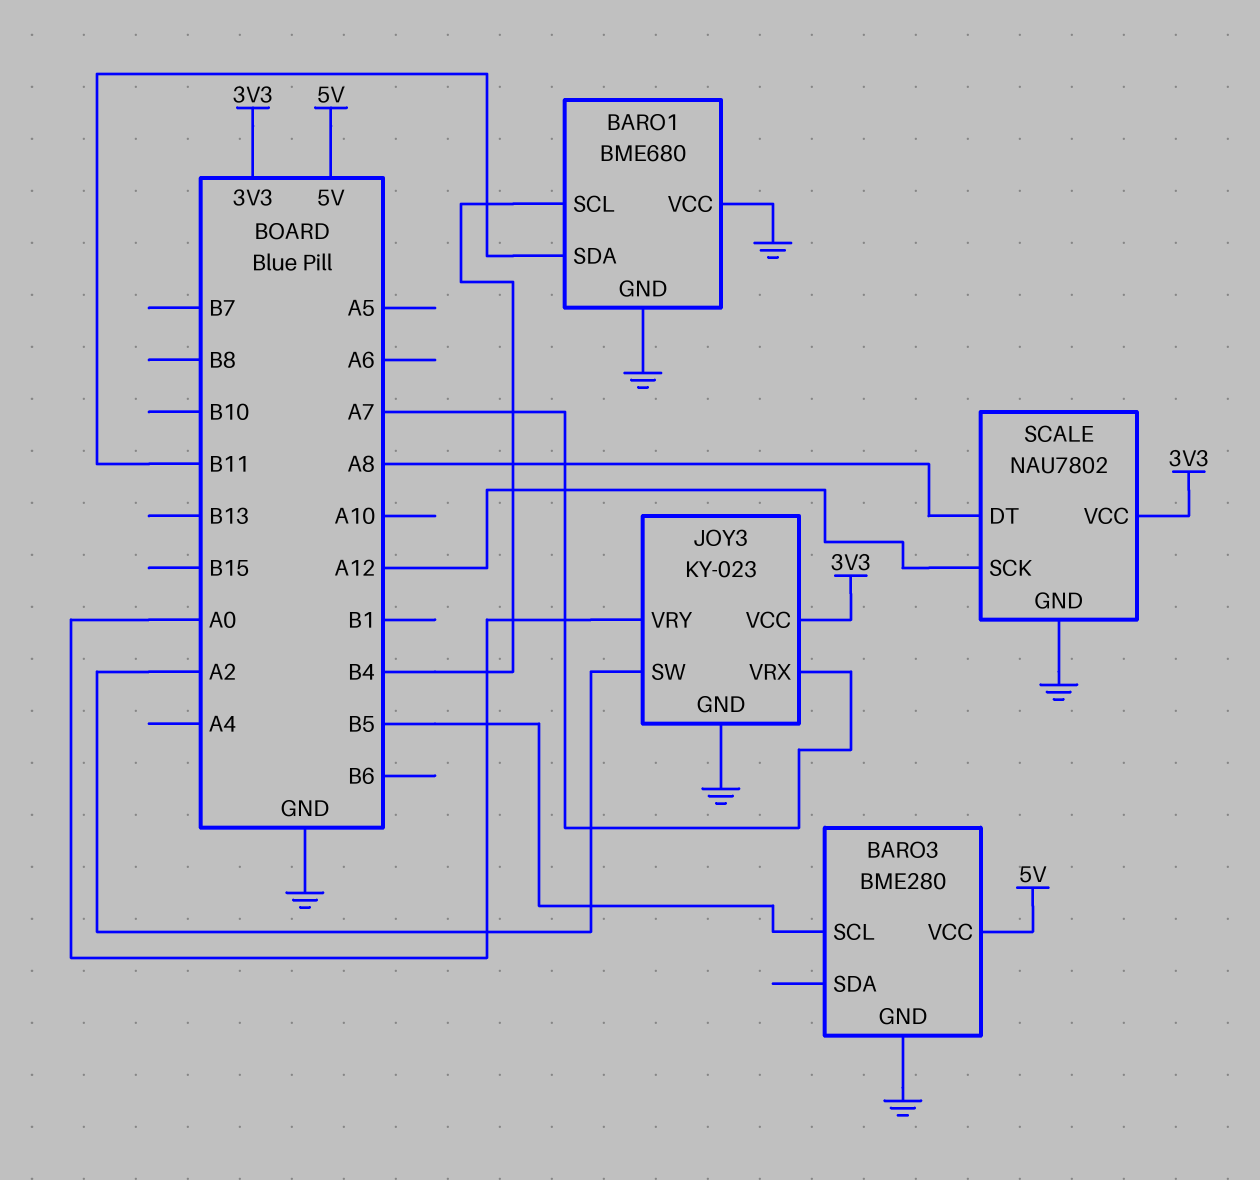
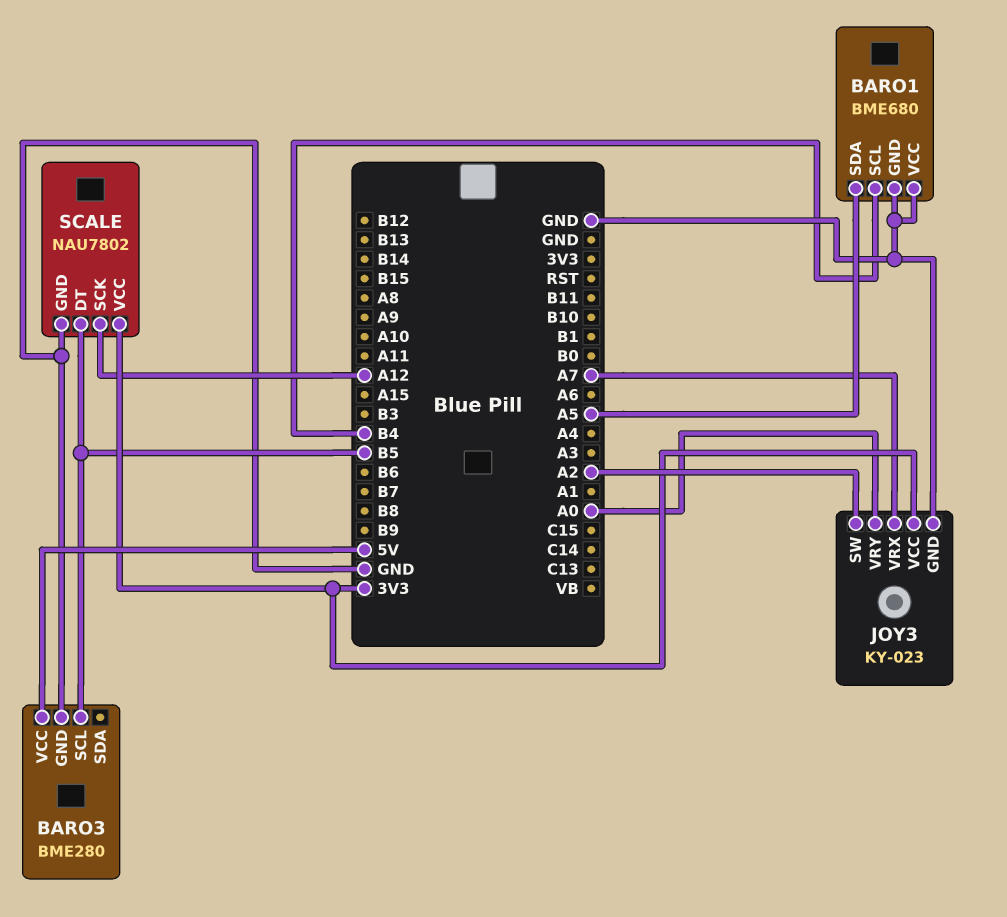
BARO1 pin SDA: B11 -> A5
SCALE pin DT: A8 -> B5

